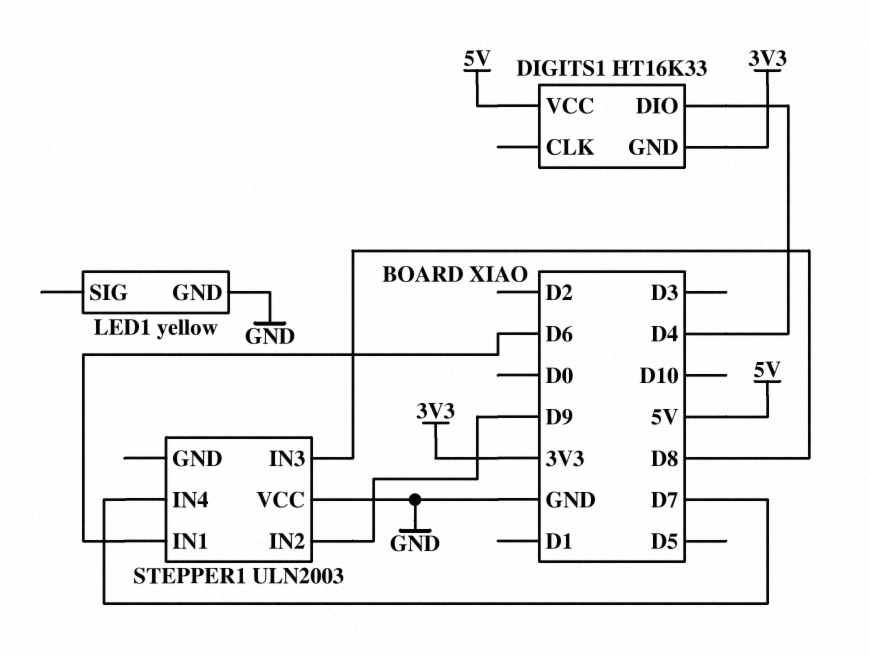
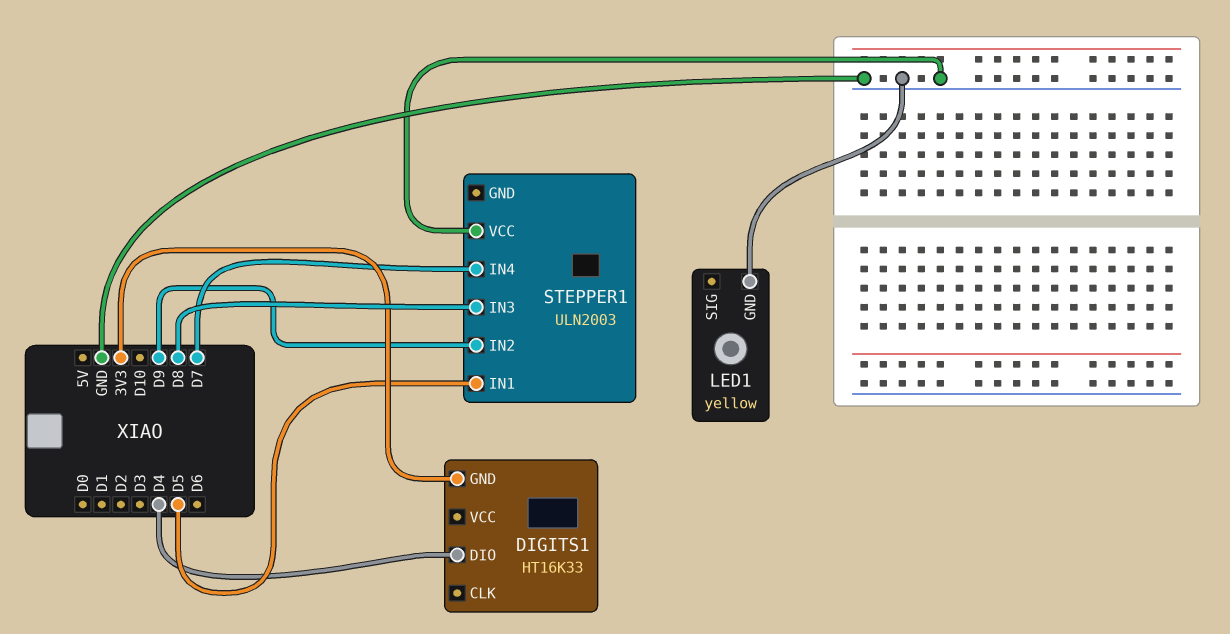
DIGITS1 pin VCC: 5V -> none
STEPPER1 pin IN1: D6 -> D5

